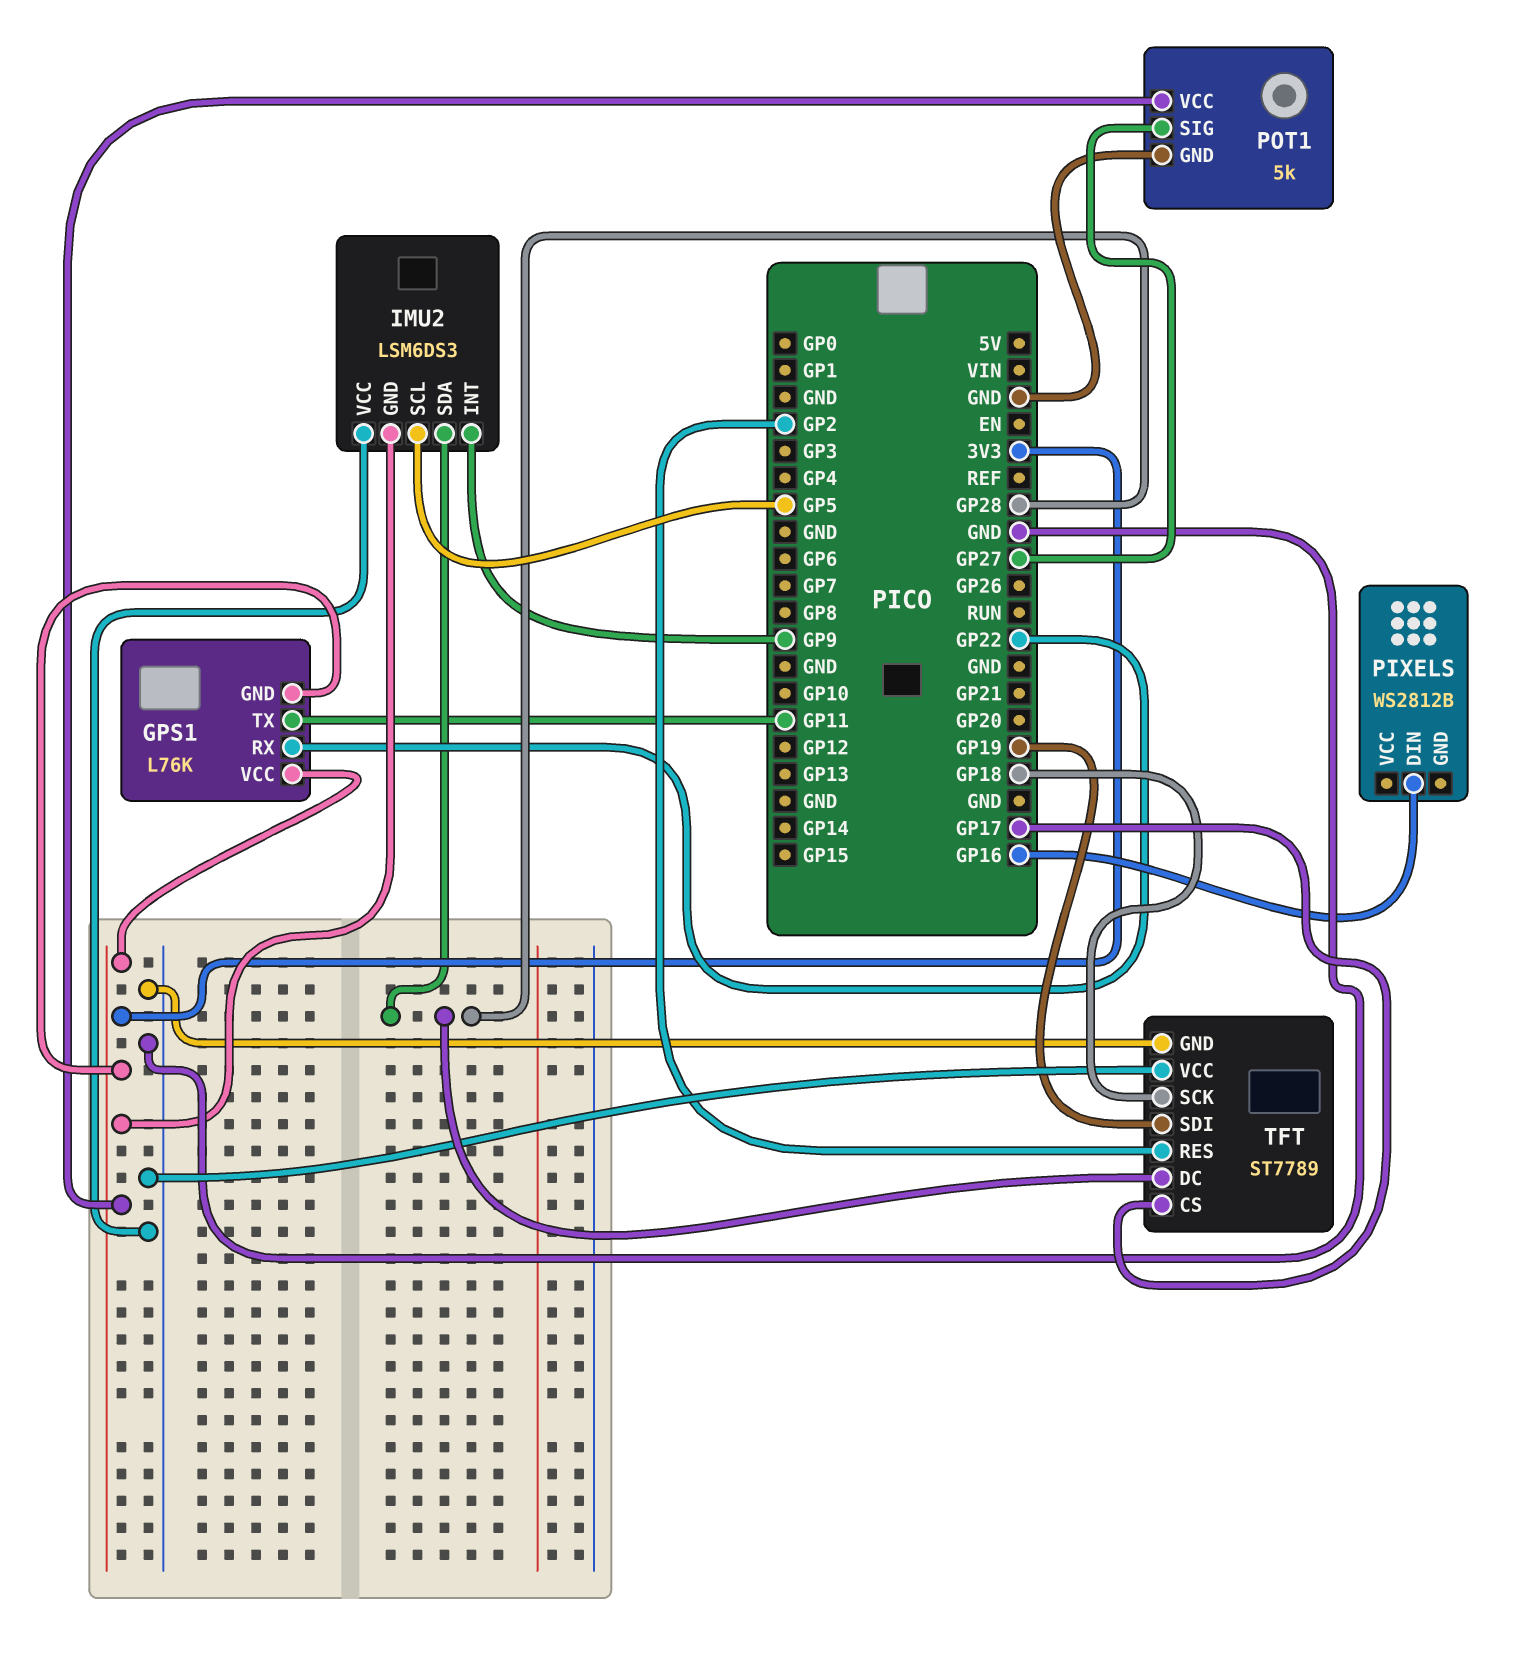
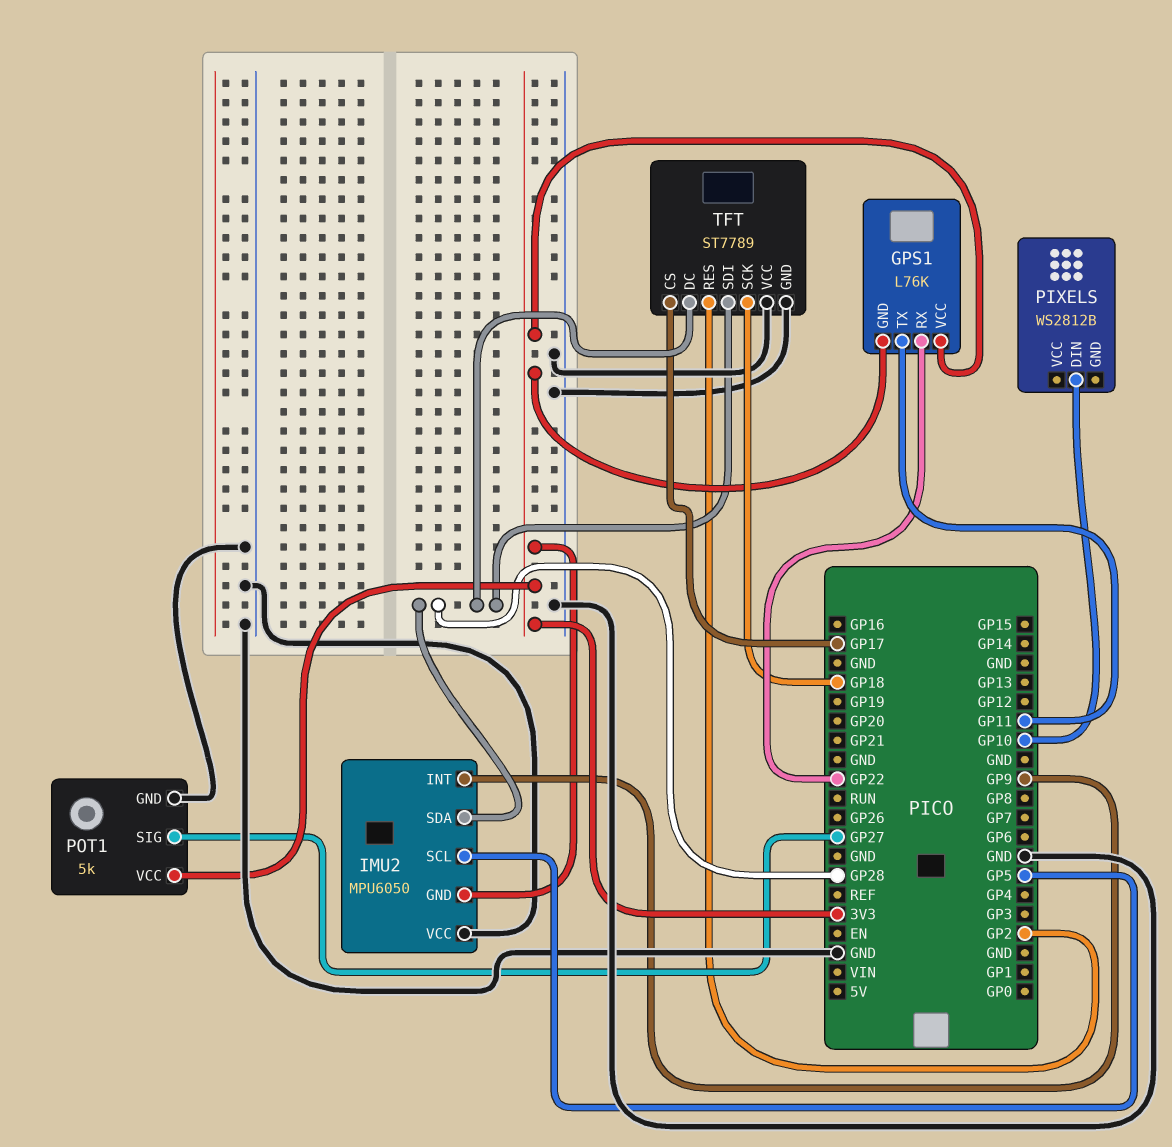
IMU2: LSM6DS3 -> MPU6050
PIXELS pin DIN: GP16 -> GP10
TFT pin SDI: GP19 -> GP28

